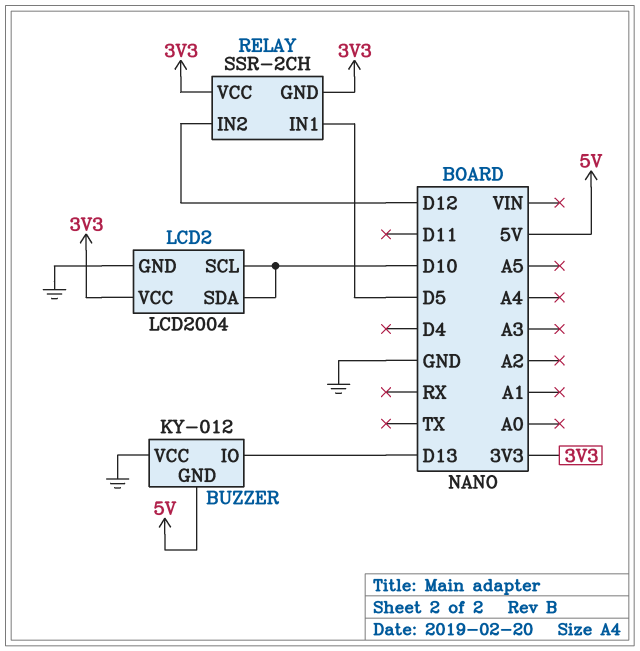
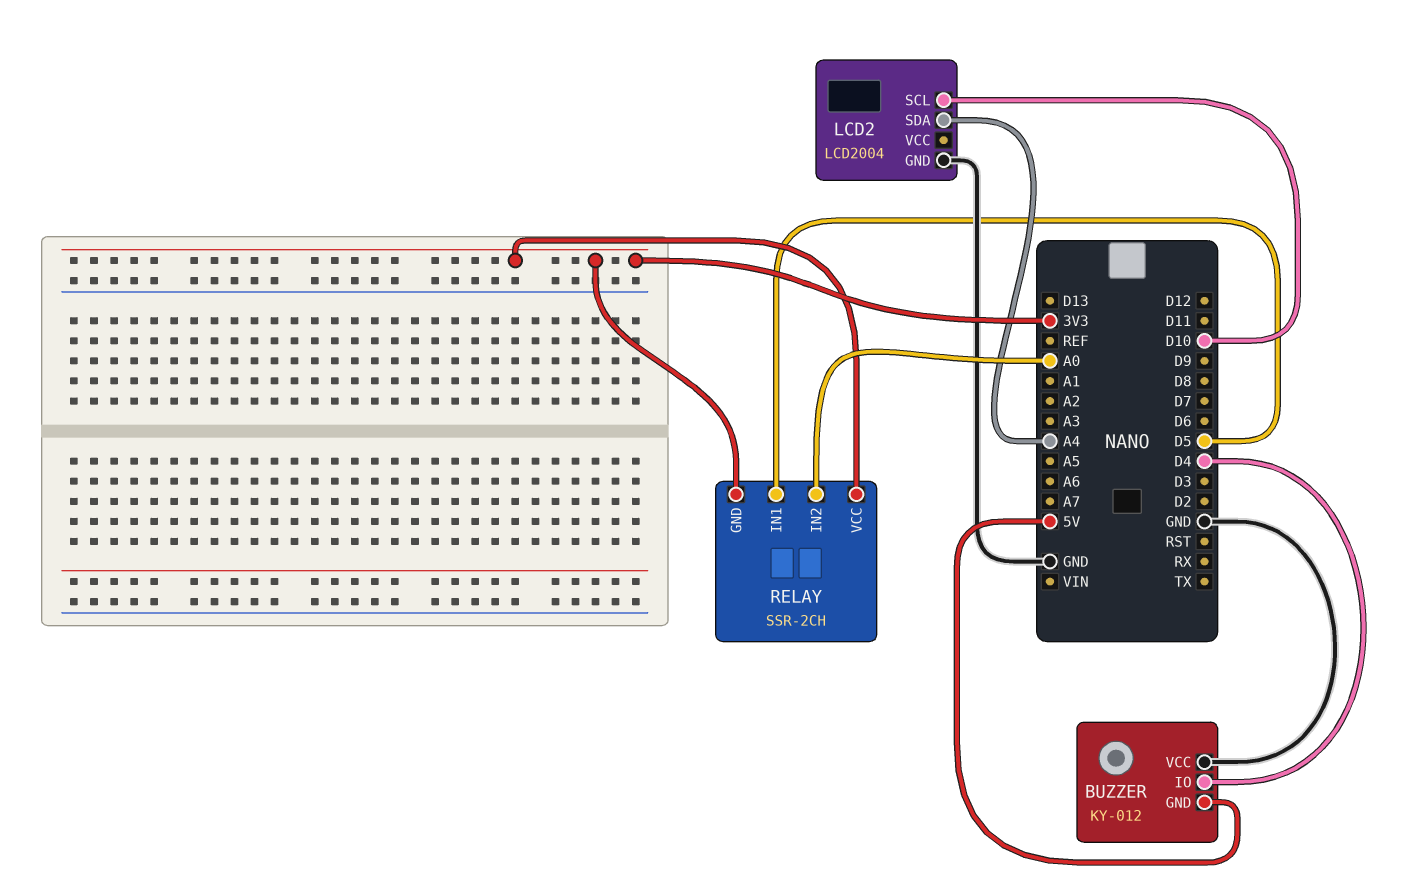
BUZZER pin IO: D13 -> D4
LCD2 pin SDA: D10 -> A4
LCD2 pin VCC: 3V3 -> none
RELAY pin IN2: D12 -> A0

